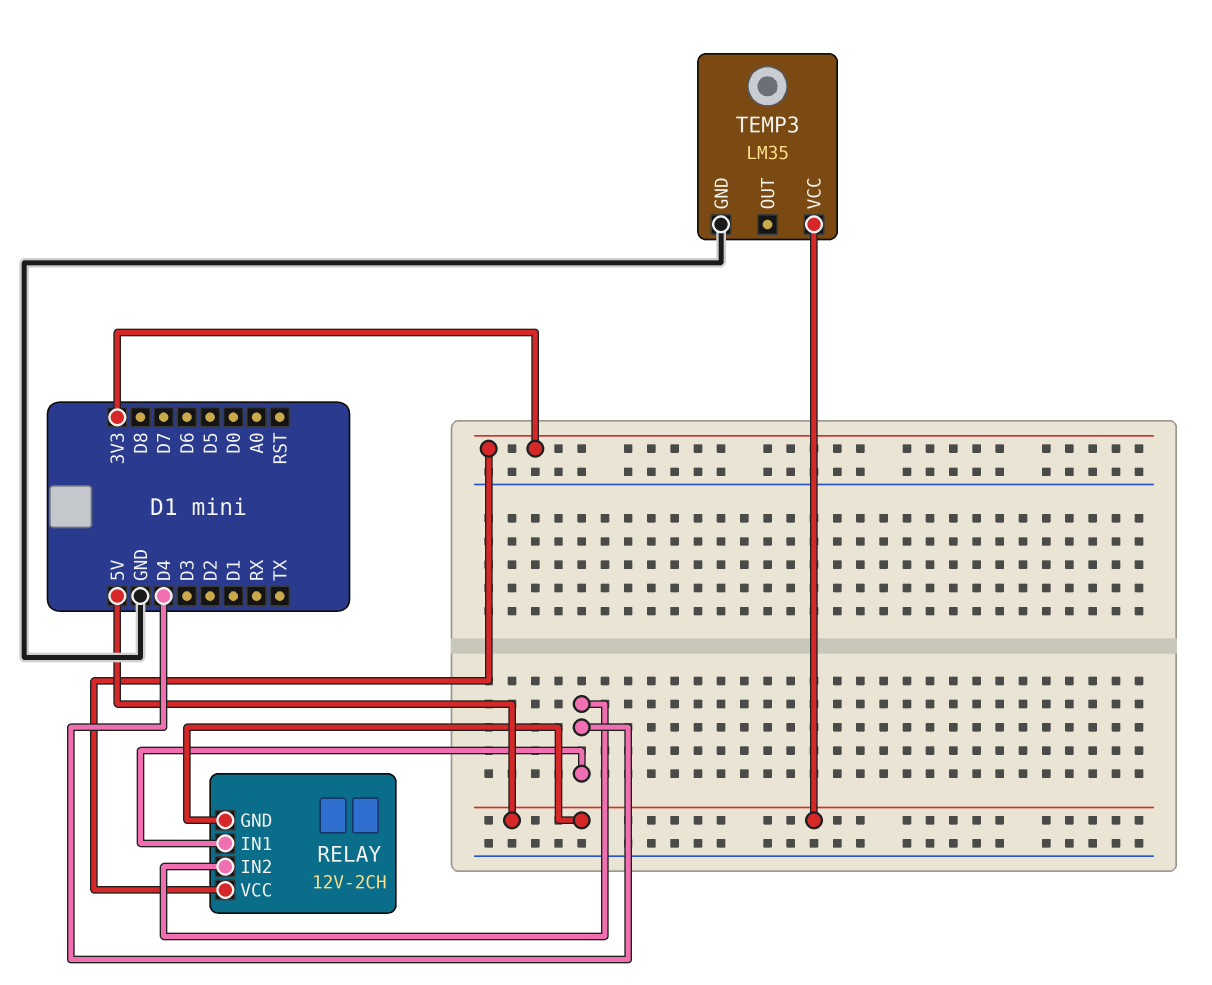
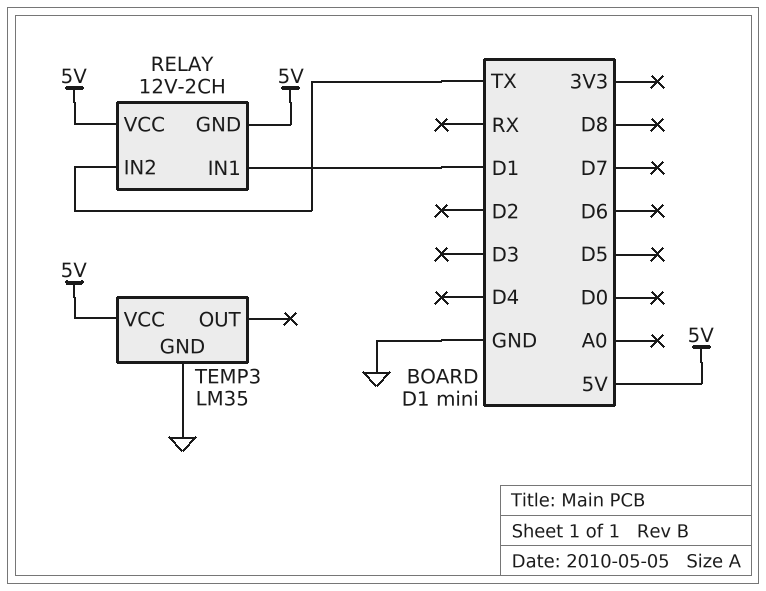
RELAY pin IN1: D4 -> D1
RELAY pin IN2: D4 -> TX
RELAY pin VCC: 3V3 -> 5V

